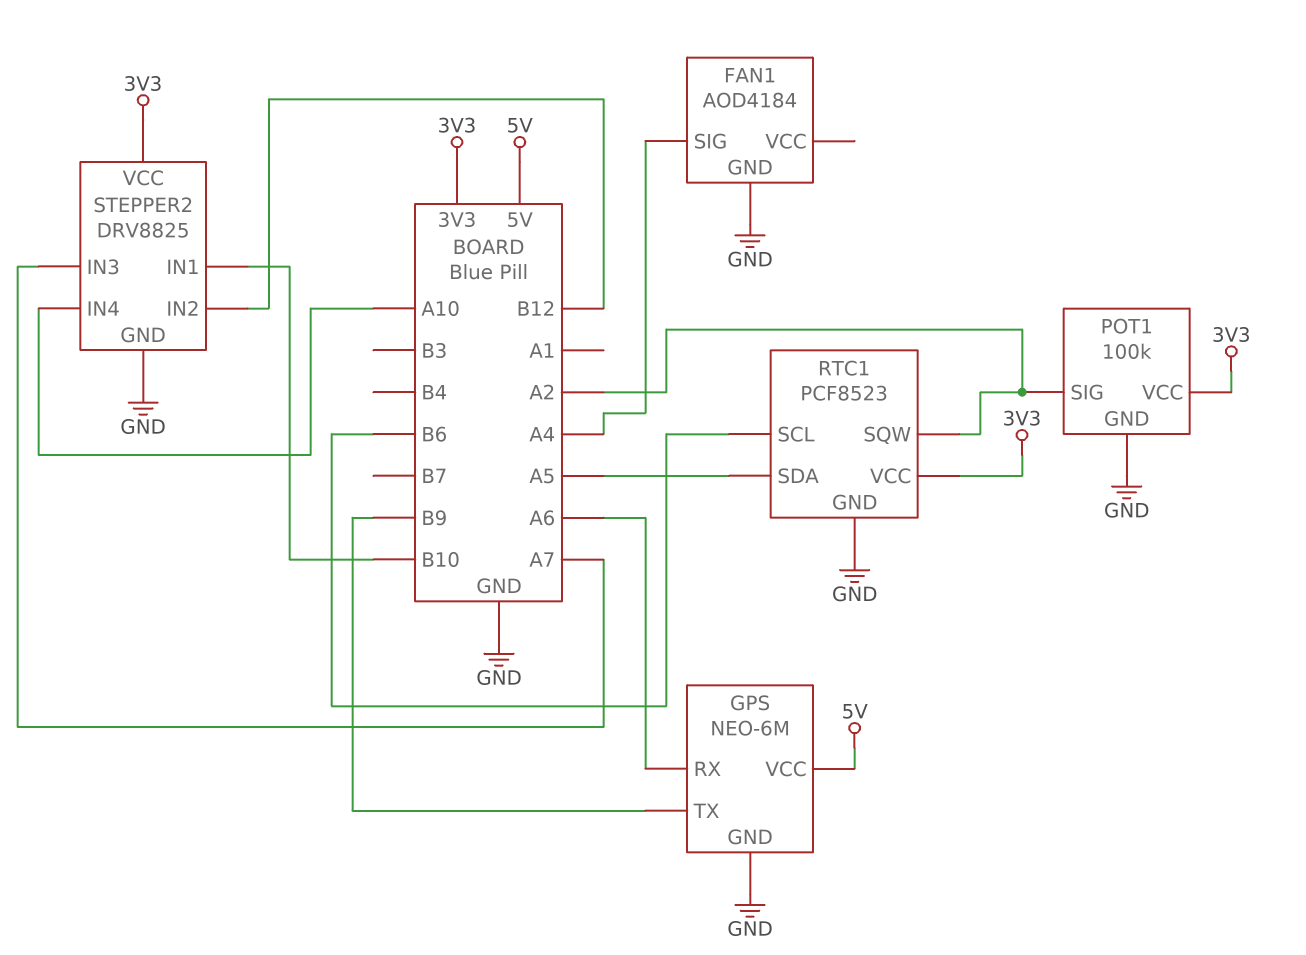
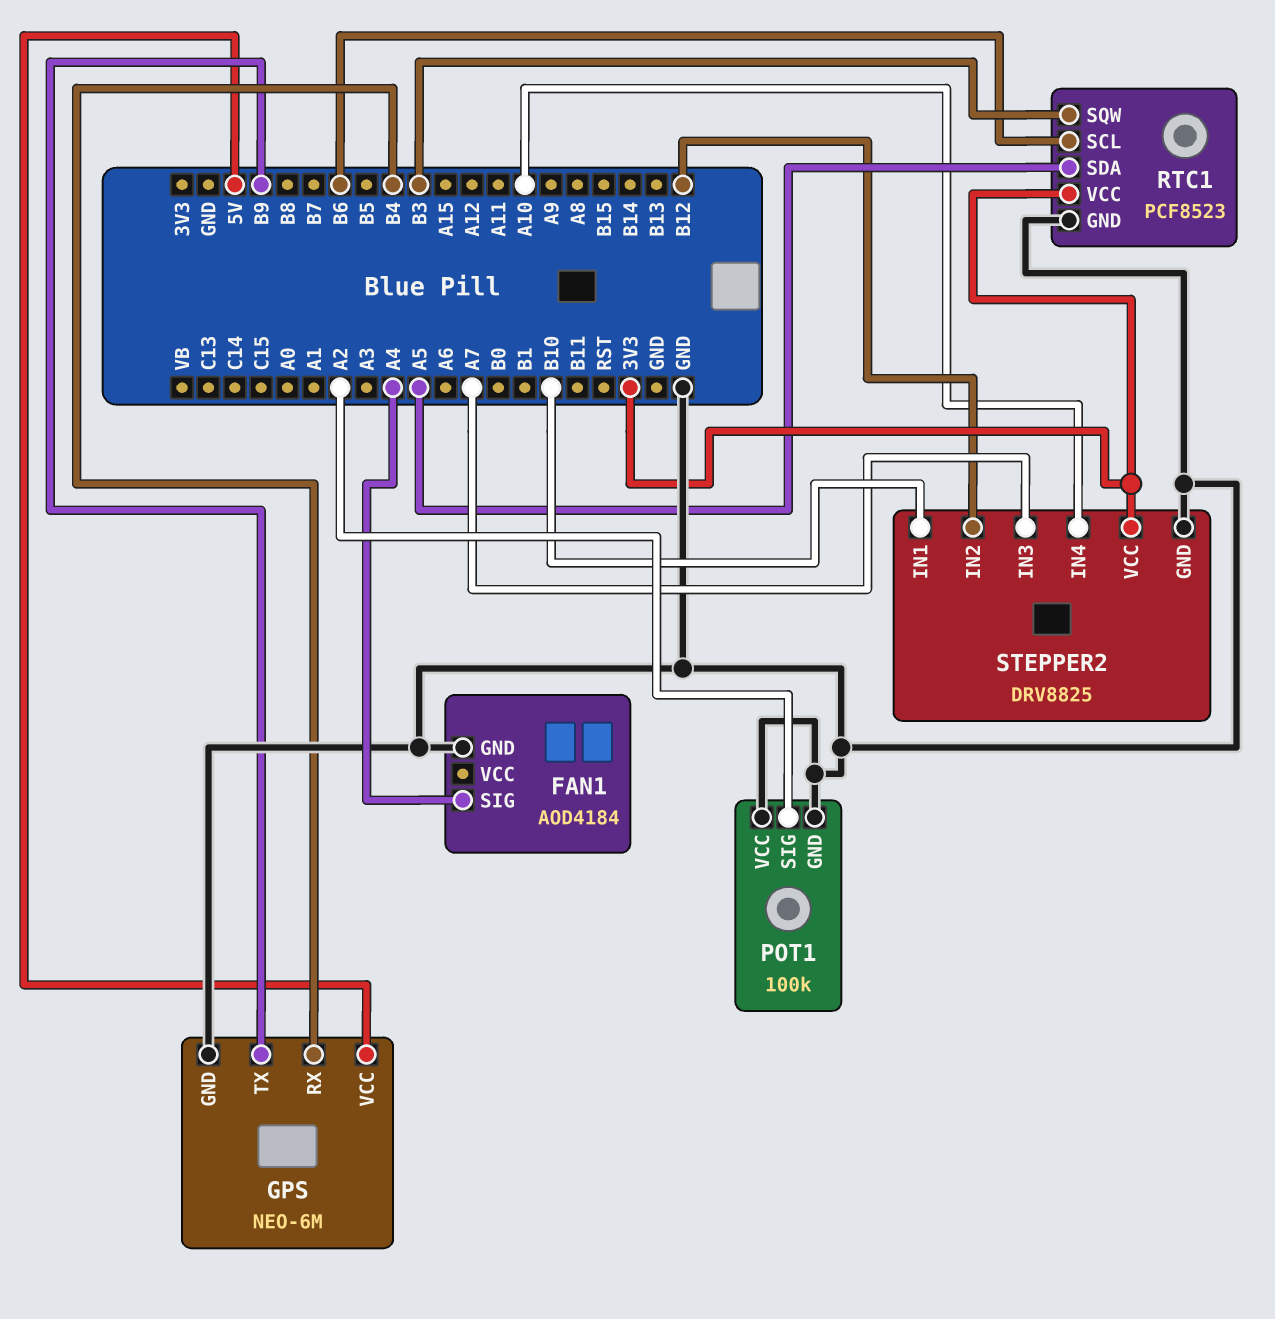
GPS pin RX: A6 -> B4
POT1 pin VCC: 3V3 -> GND
RTC1 pin SQW: A2 -> B3

